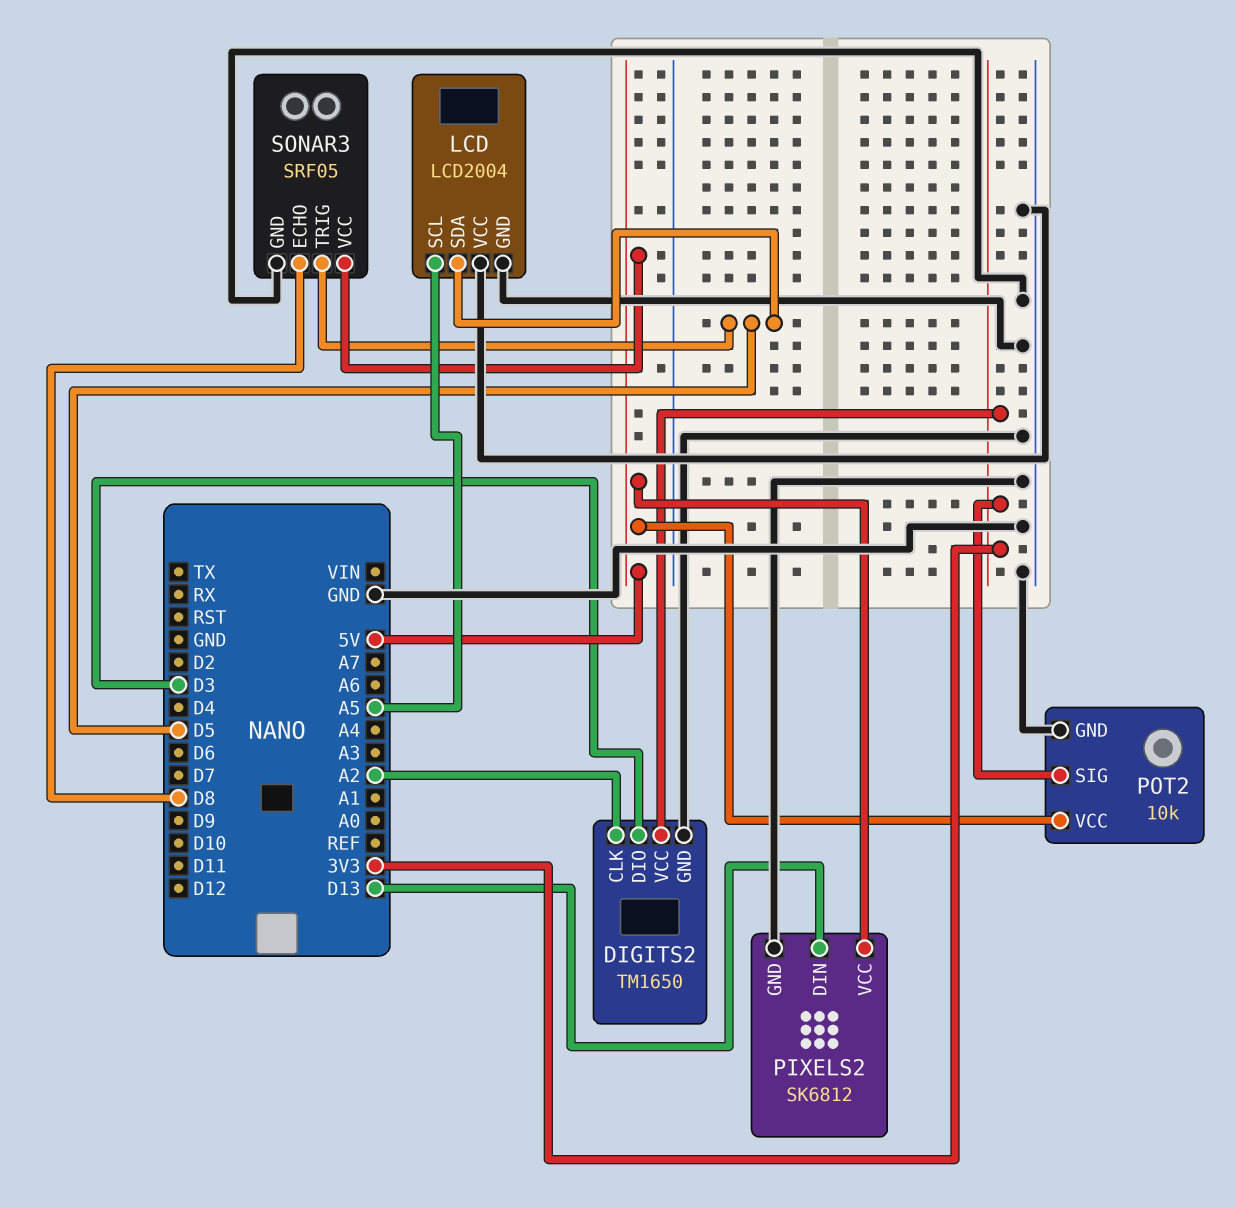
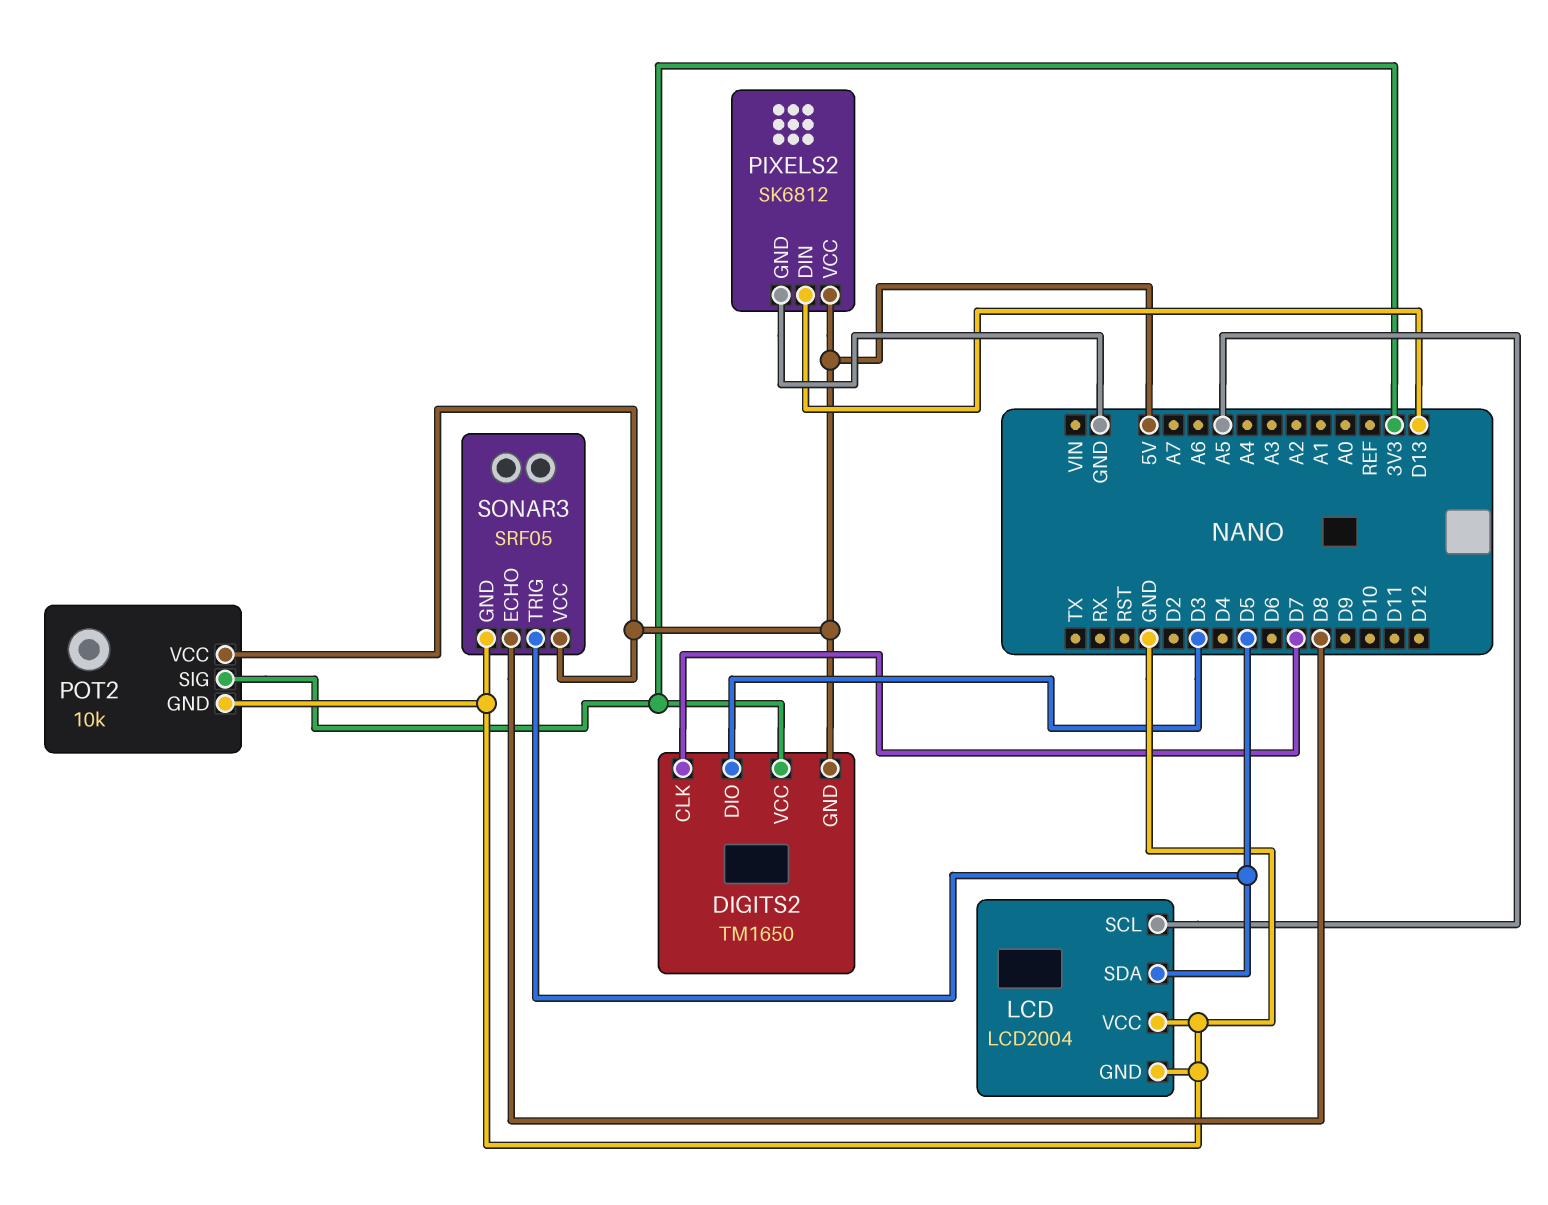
DIGITS2 pin CLK: A2 -> D7
DIGITS2 pin GND: GND -> 5V

